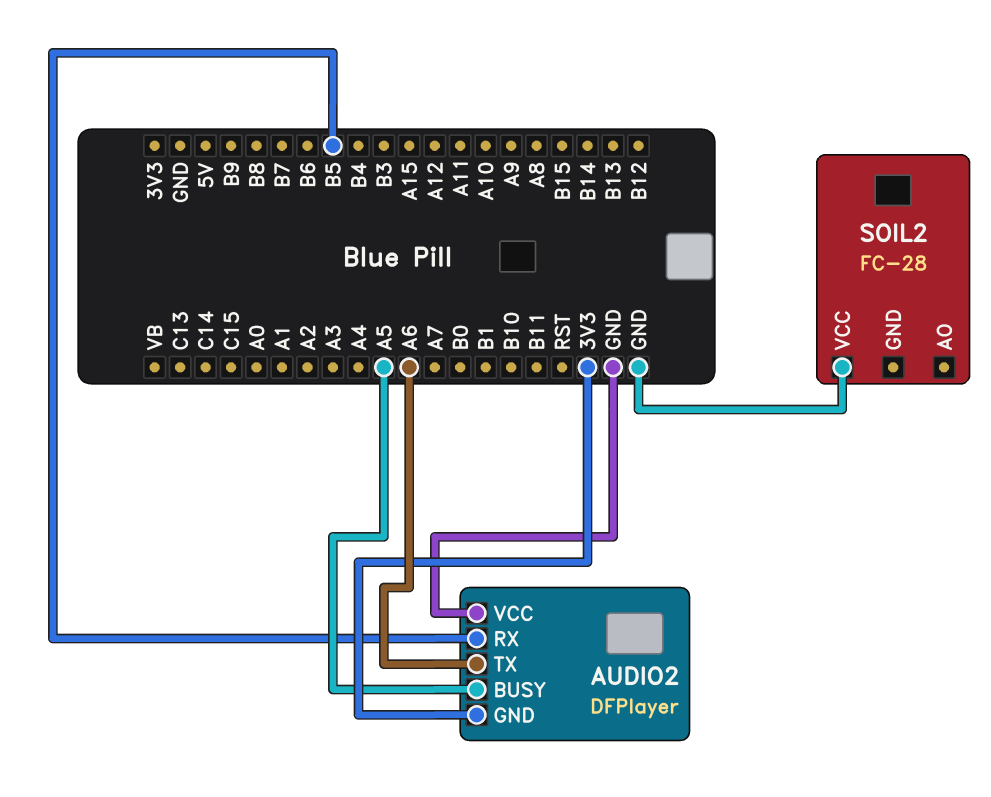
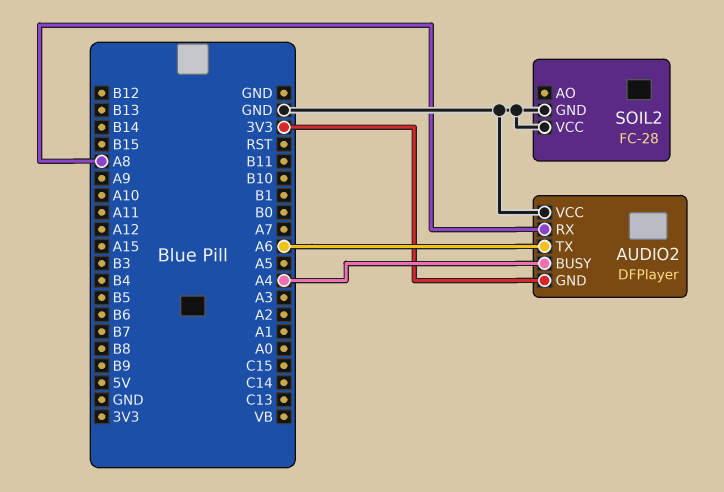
AUDIO2 pin BUSY: A5 -> A4
AUDIO2 pin RX: B5 -> A8
SOIL2 pin GND: none -> GND

